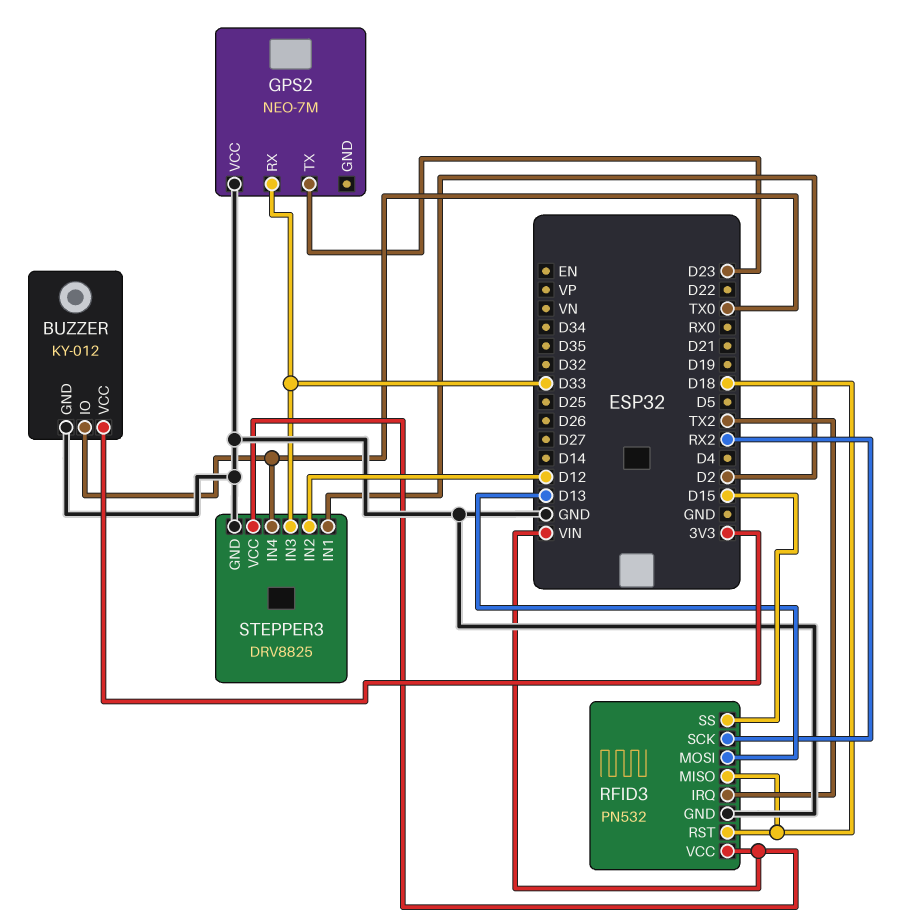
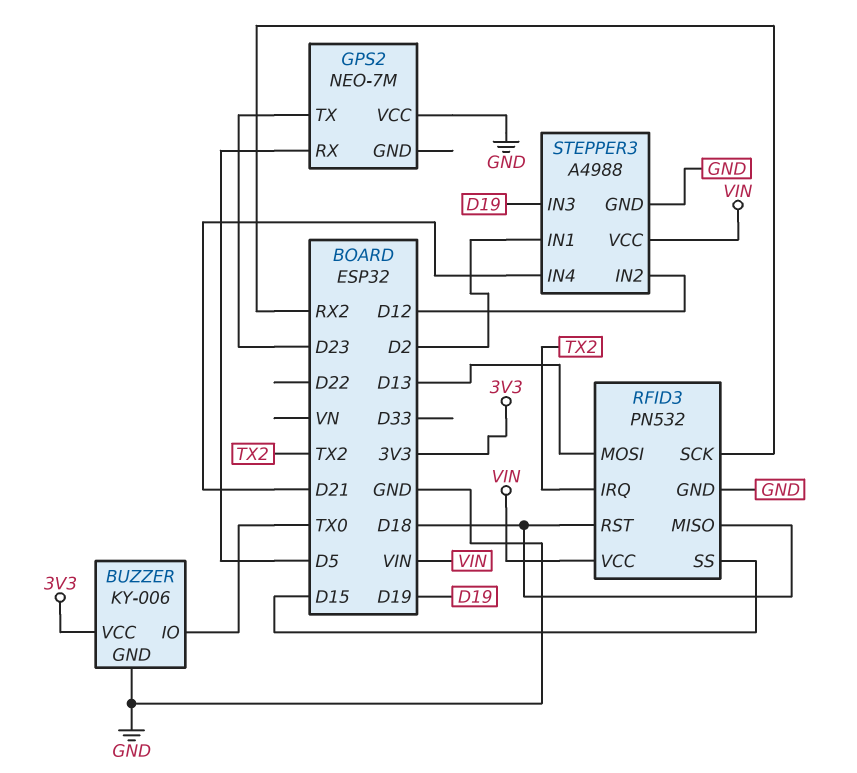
BUZZER: KY-012 -> KY-006
GPS2 pin RX: D33 -> D5
STEPPER3: DRV8825 -> A4988
STEPPER3 pin IN3: D33 -> D19
STEPPER3 pin IN4: TX0 -> D21

